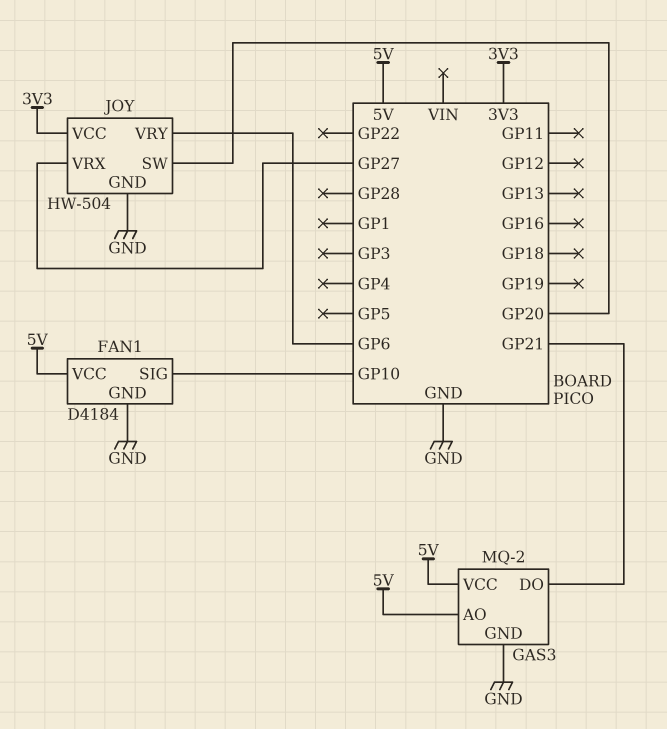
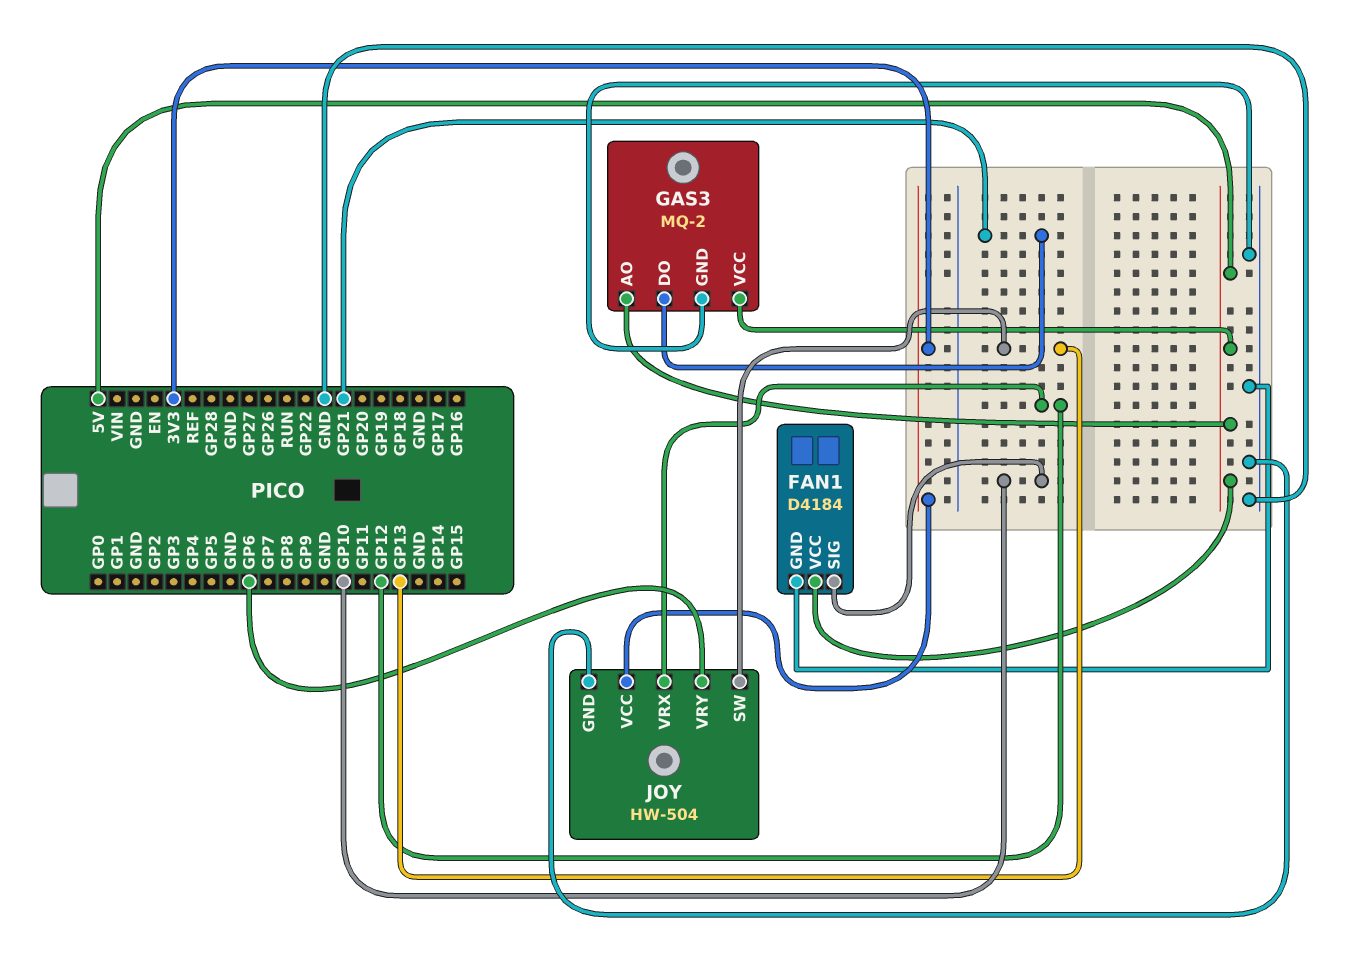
JOY pin SW: GP20 -> GP13
JOY pin VRX: GP27 -> GP12

